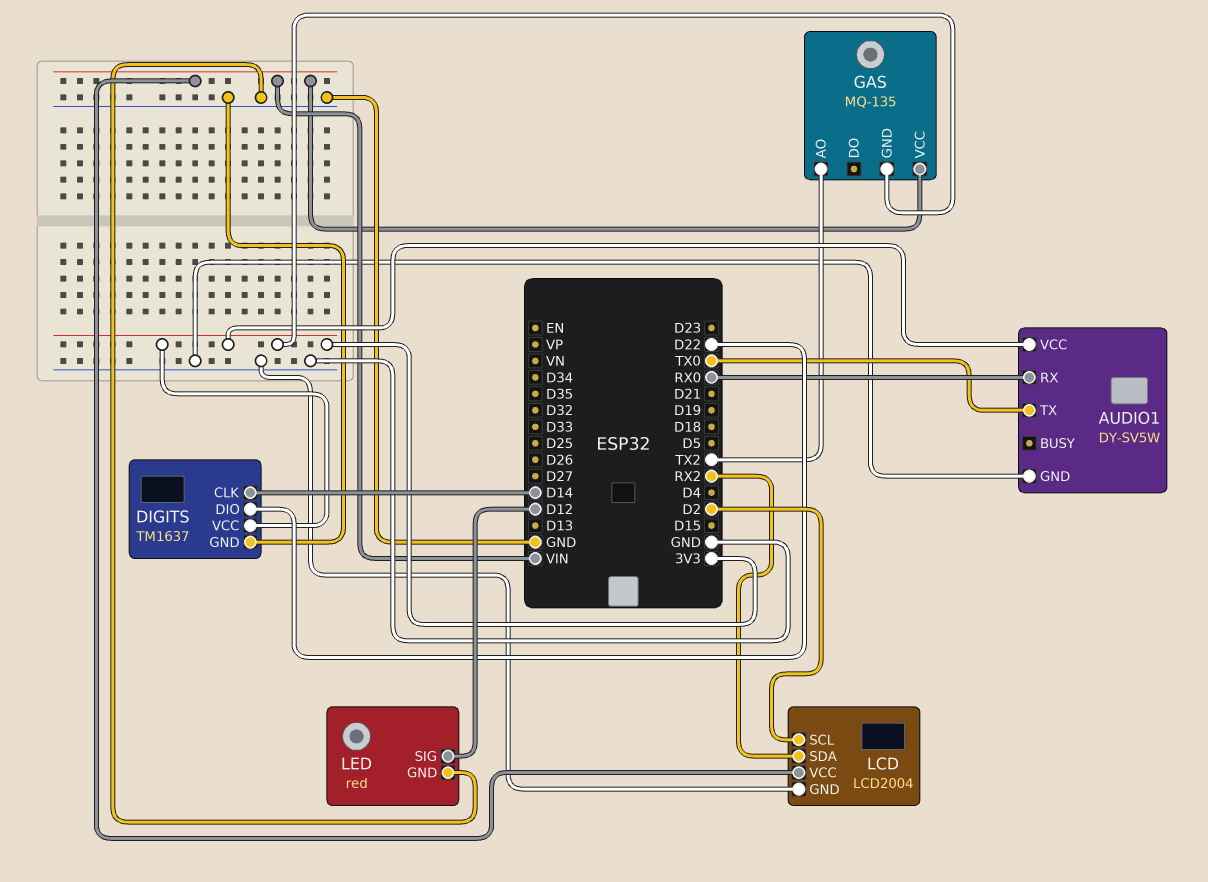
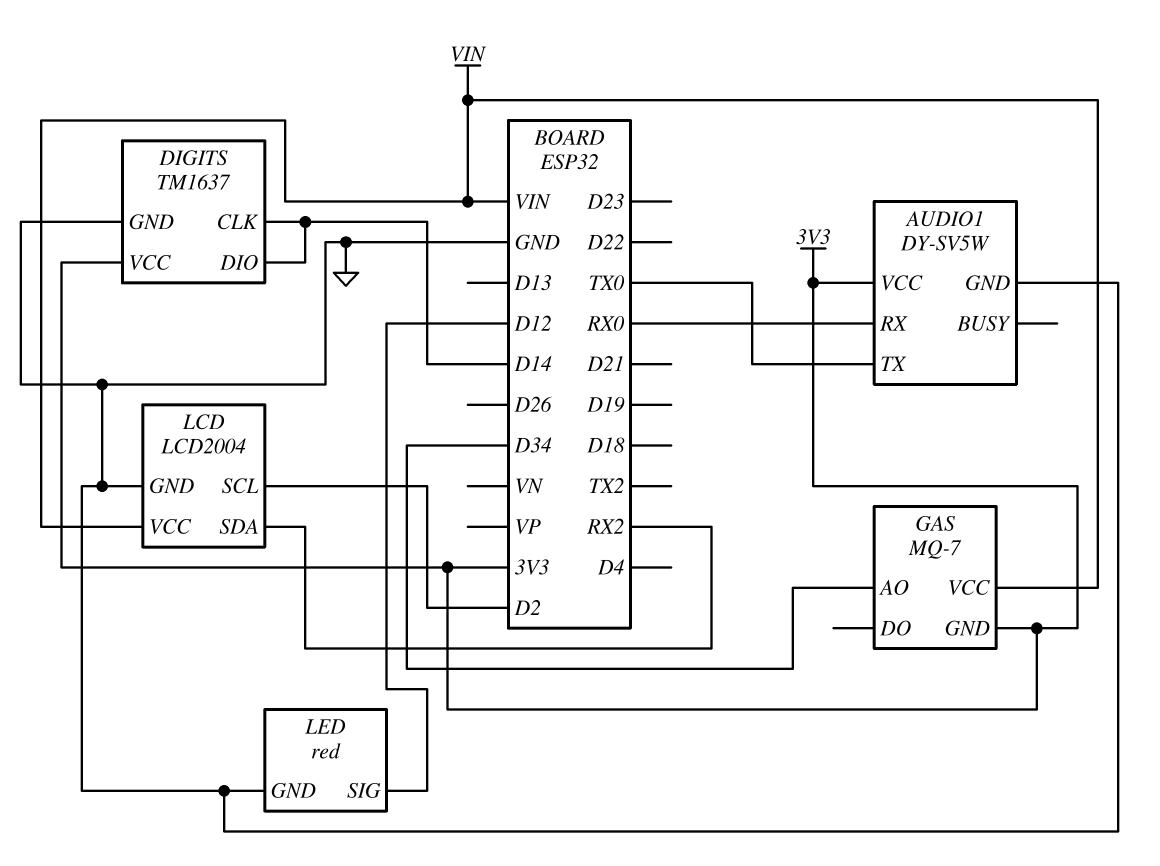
DIGITS pin DIO: D22 -> D14
GAS: MQ-135 -> MQ-7
GAS pin AO: TX2 -> D34

